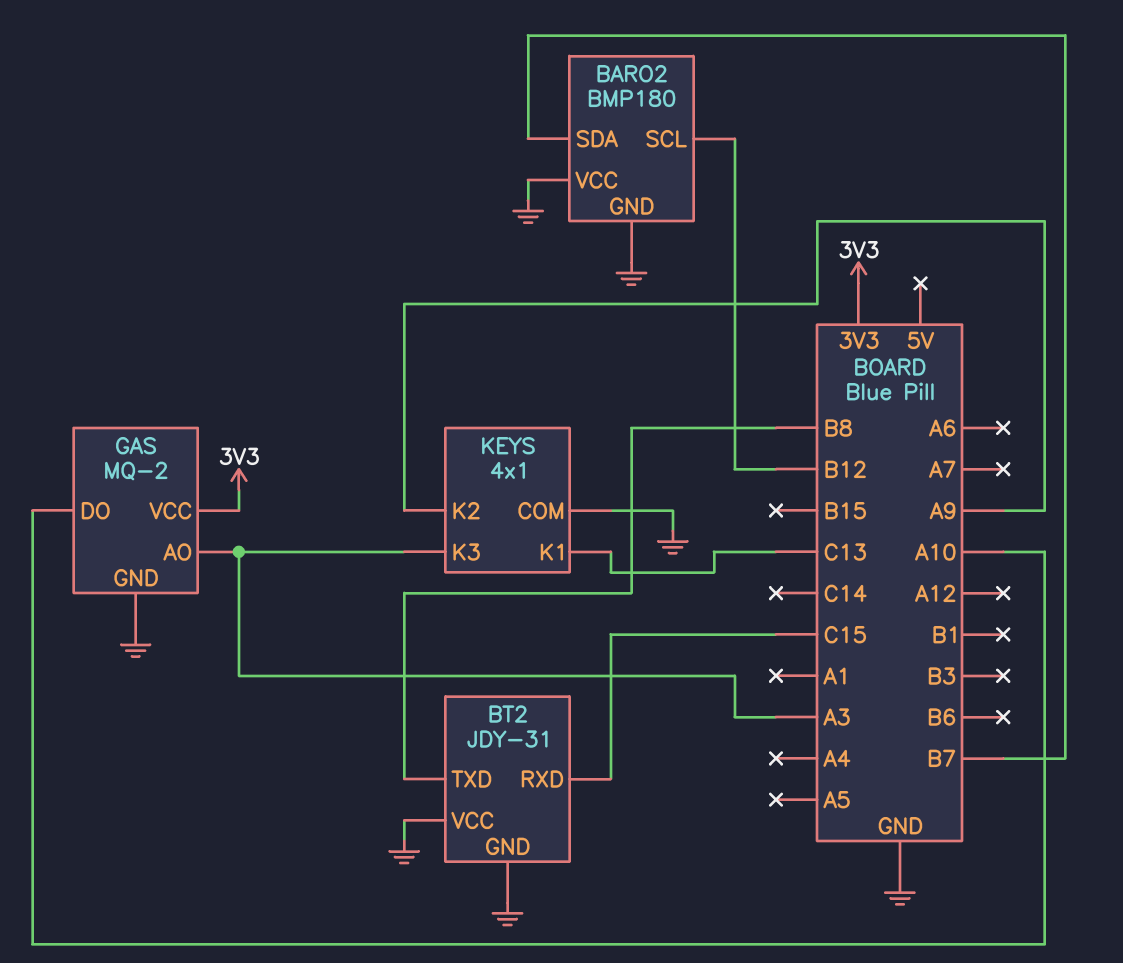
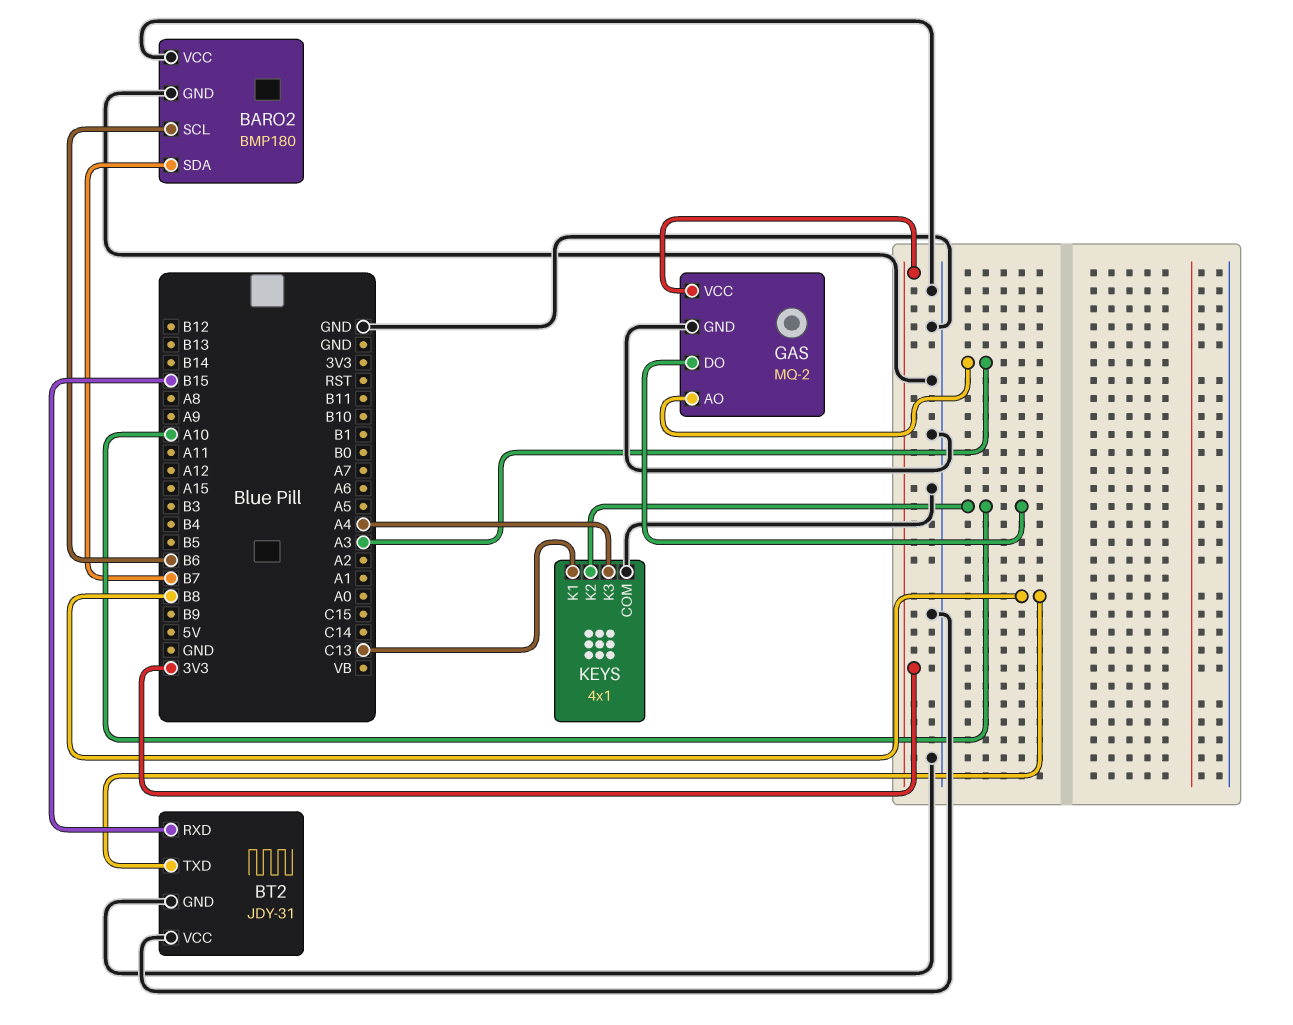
BARO2 pin SCL: B12 -> B6
BT2 pin RXD: C15 -> B15
KEYS pin K2: A9 -> A10
KEYS pin K3: A3 -> A4

